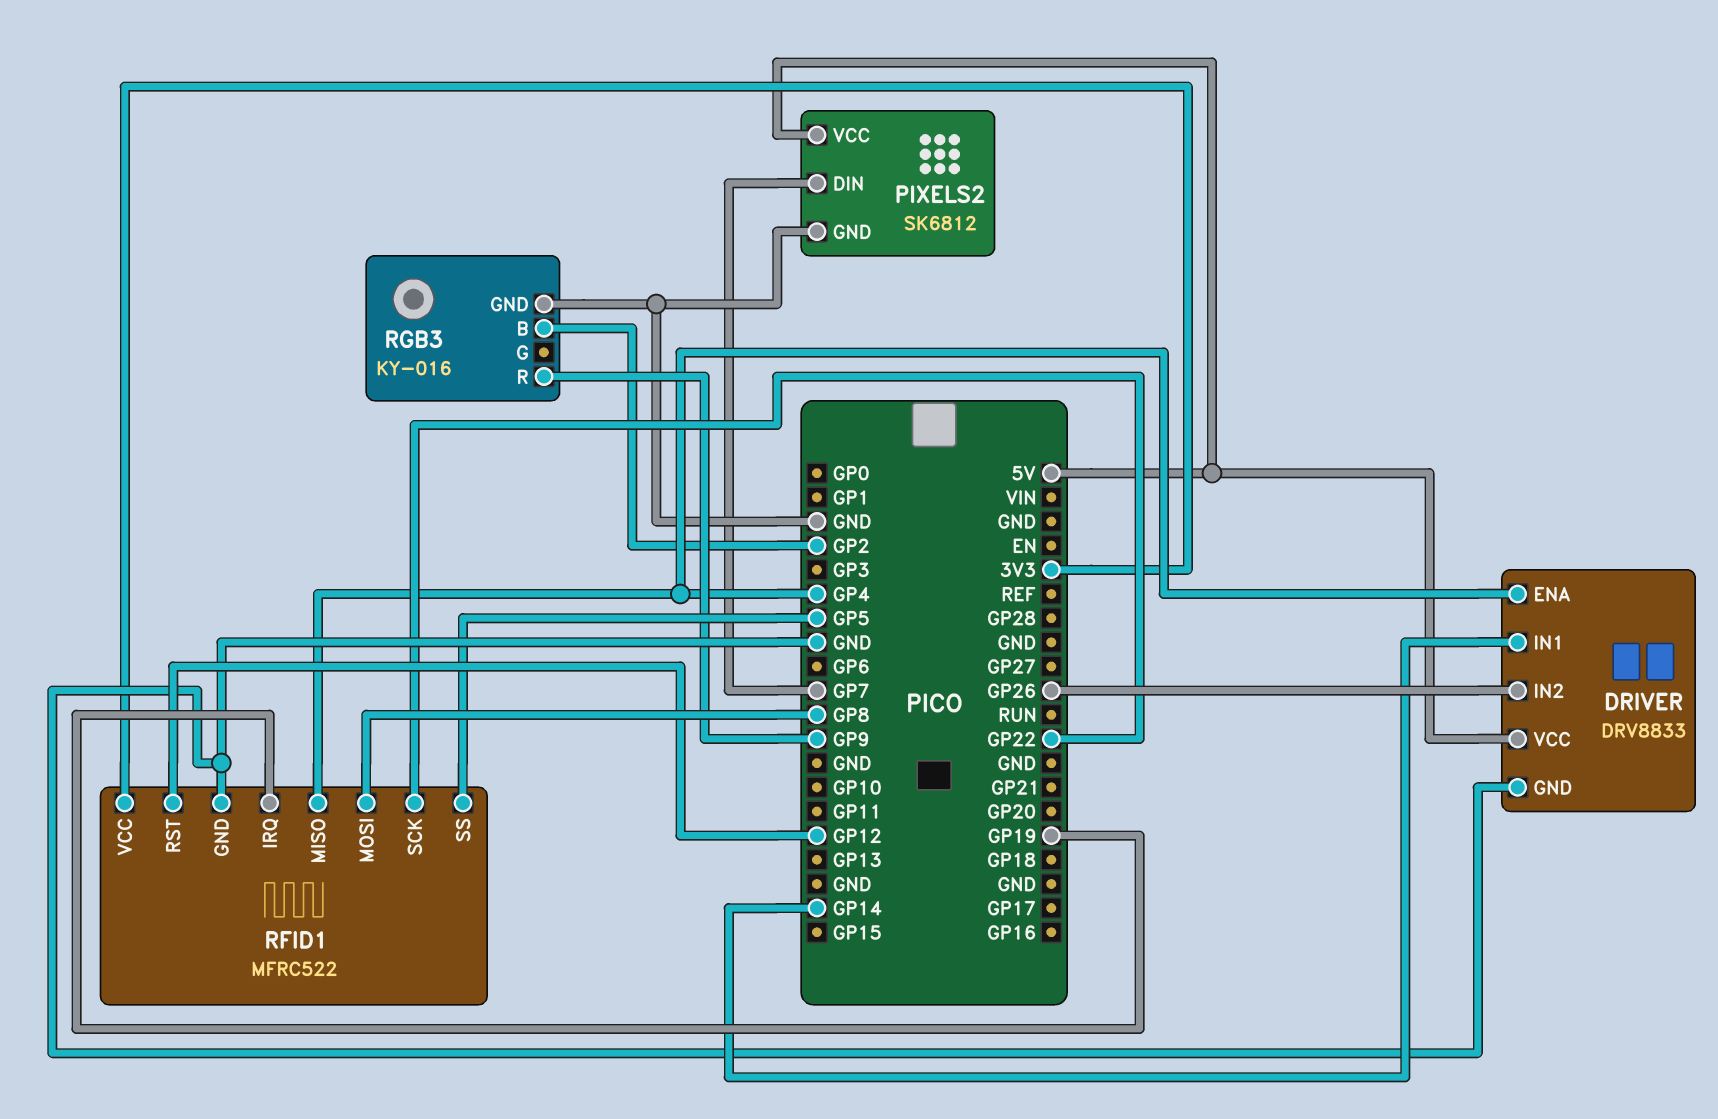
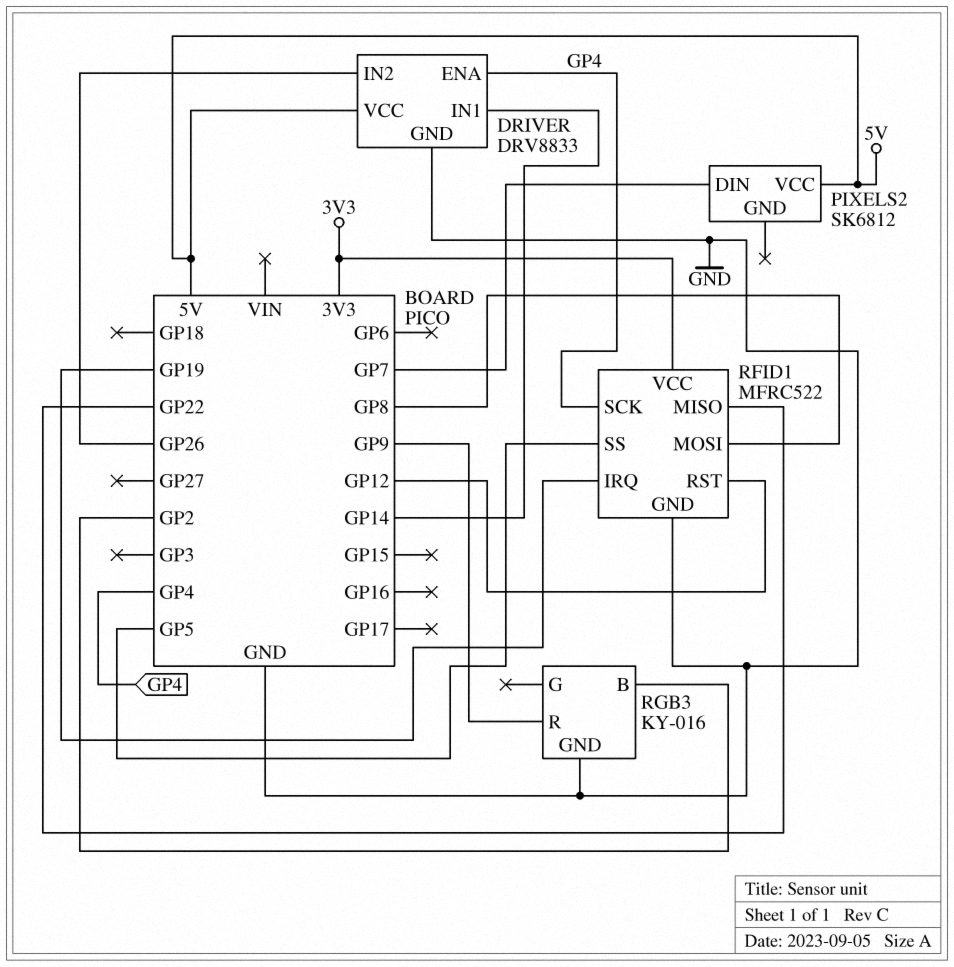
PIXELS2 pin GND: GND -> none
RFID1 pin MISO: GP4 -> GP22
RFID1 pin SCK: GP22 -> GP4

